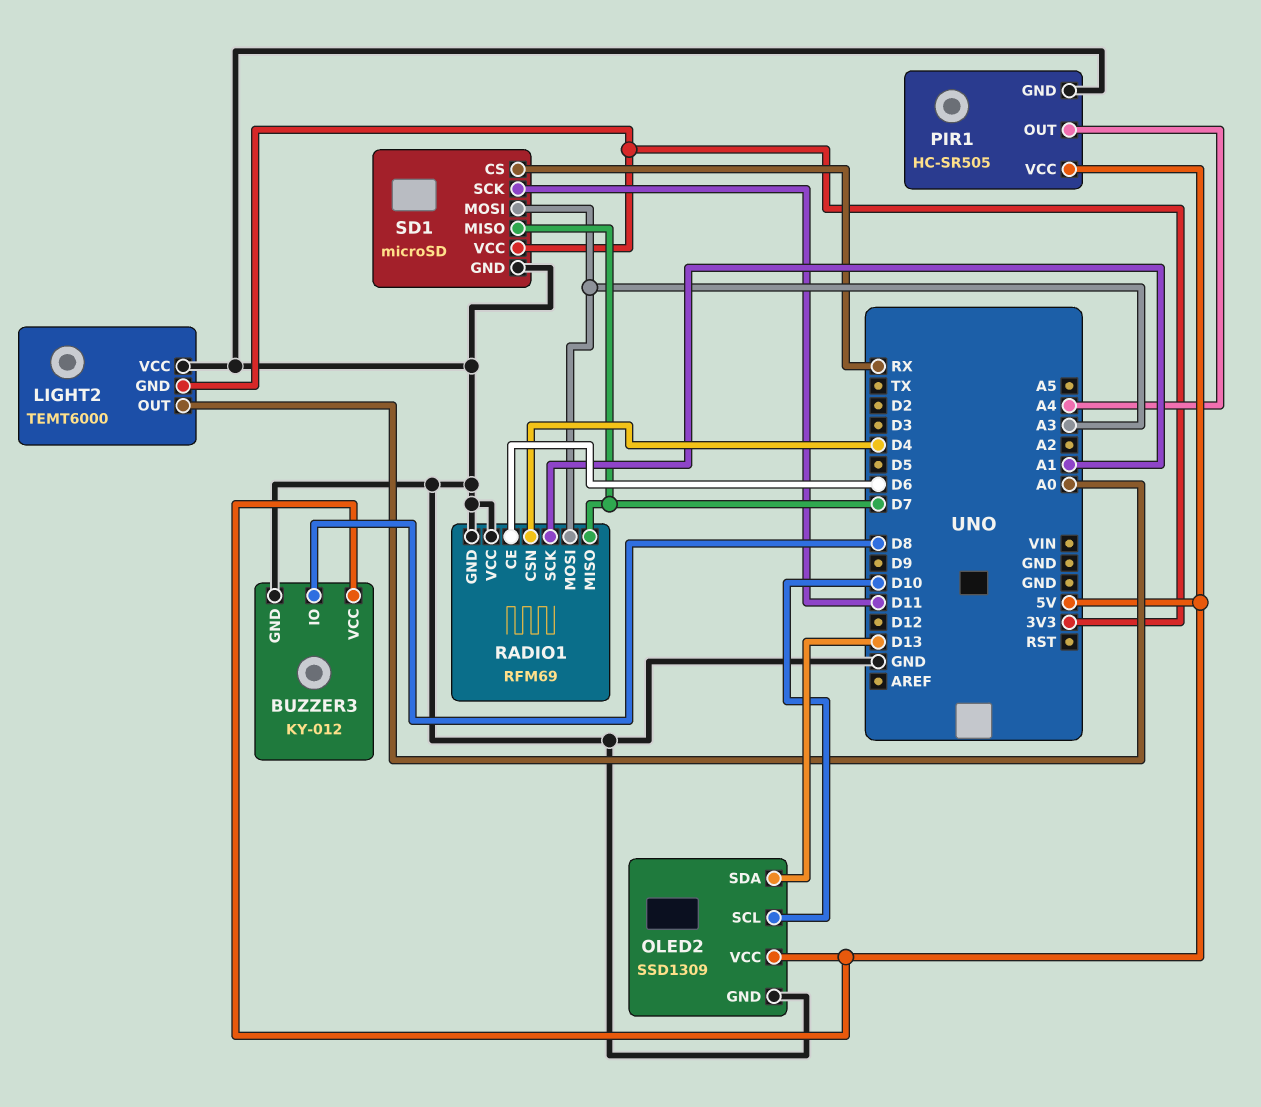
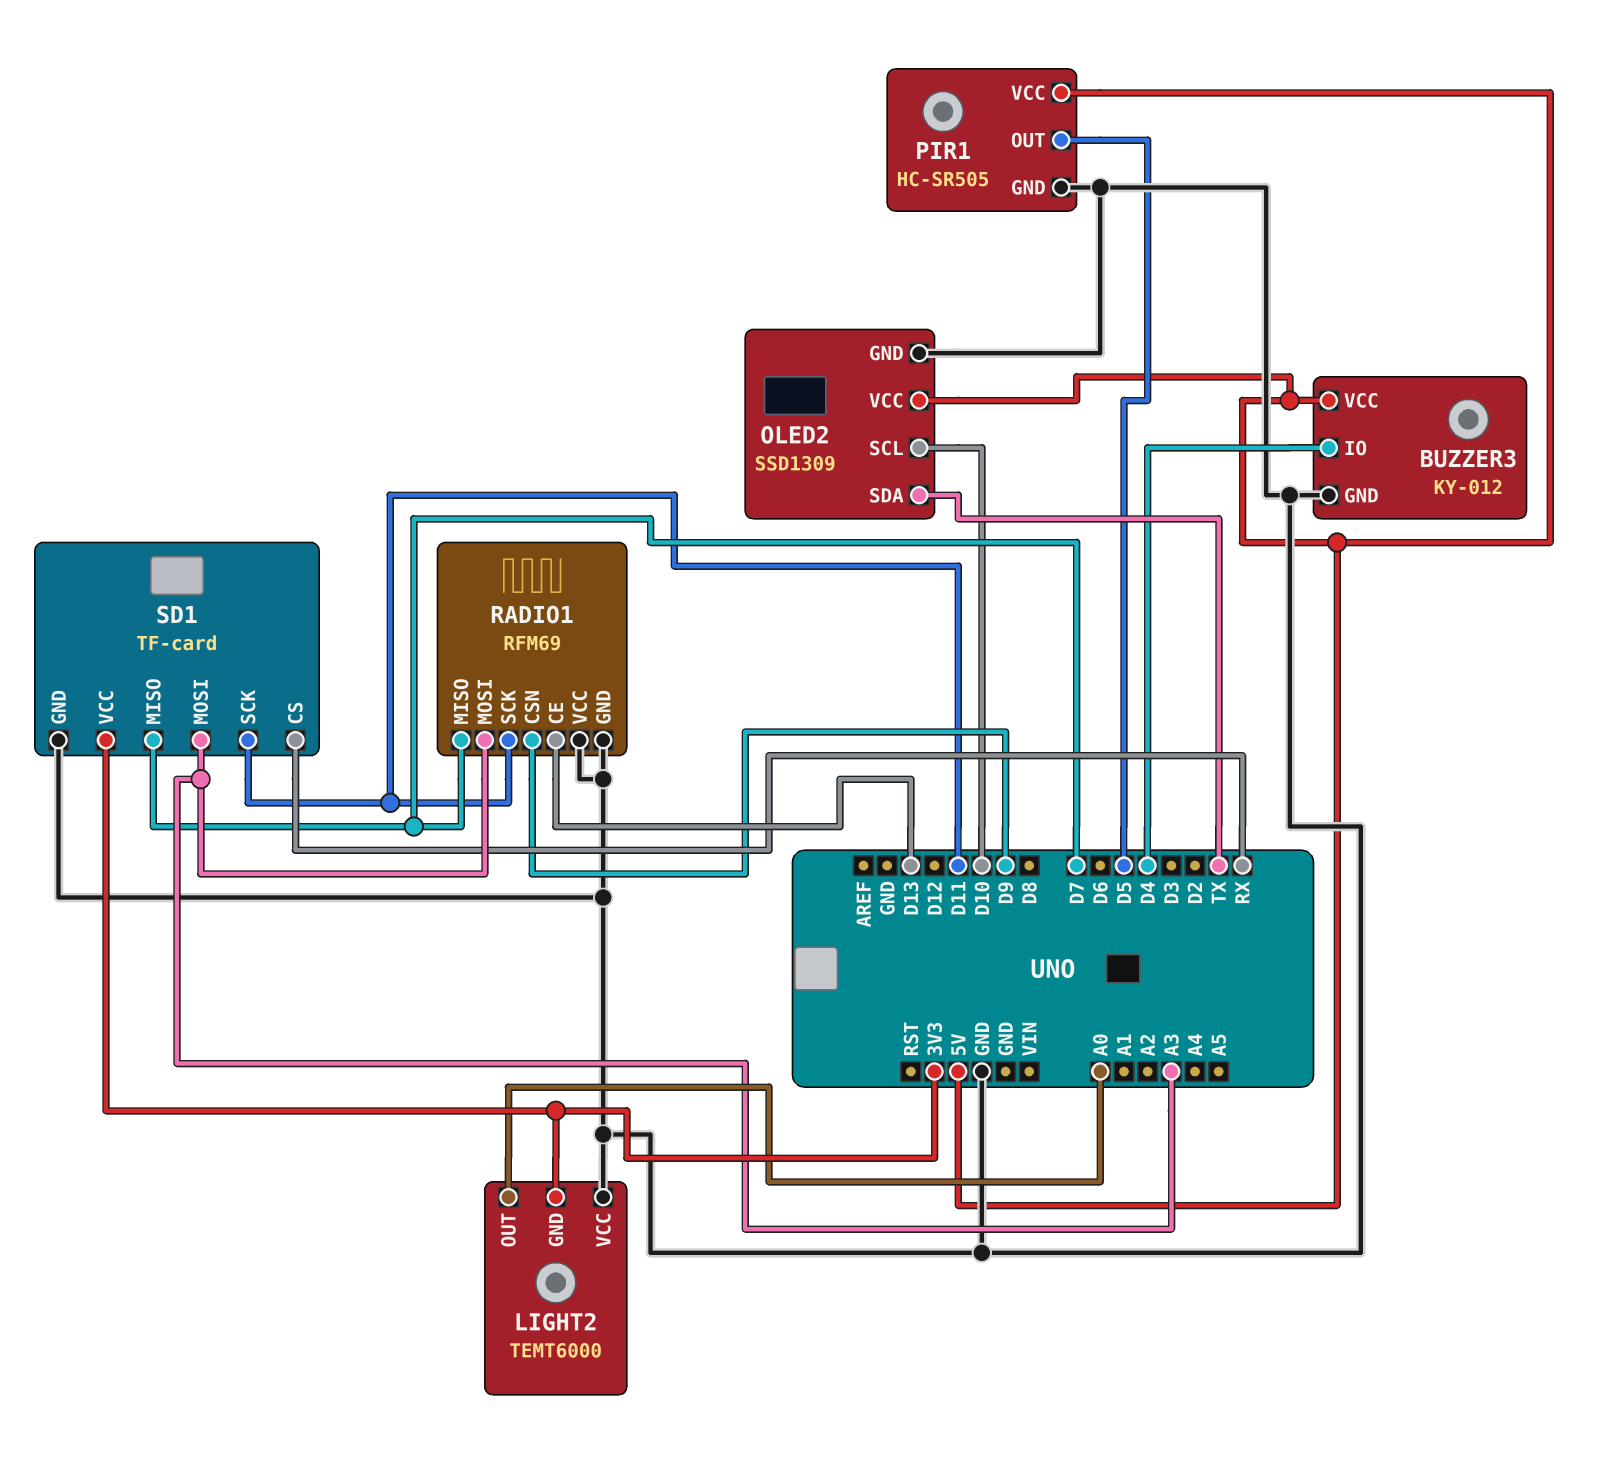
BUZZER3 pin IO: D8 -> D4
OLED2 pin SDA: D13 -> TX
PIR1 pin OUT: A4 -> D5
RADIO1 pin CE: D6 -> D13
RADIO1 pin CSN: D4 -> D9
RADIO1 pin SCK: A1 -> D11
SD1: microSD -> TF-card

